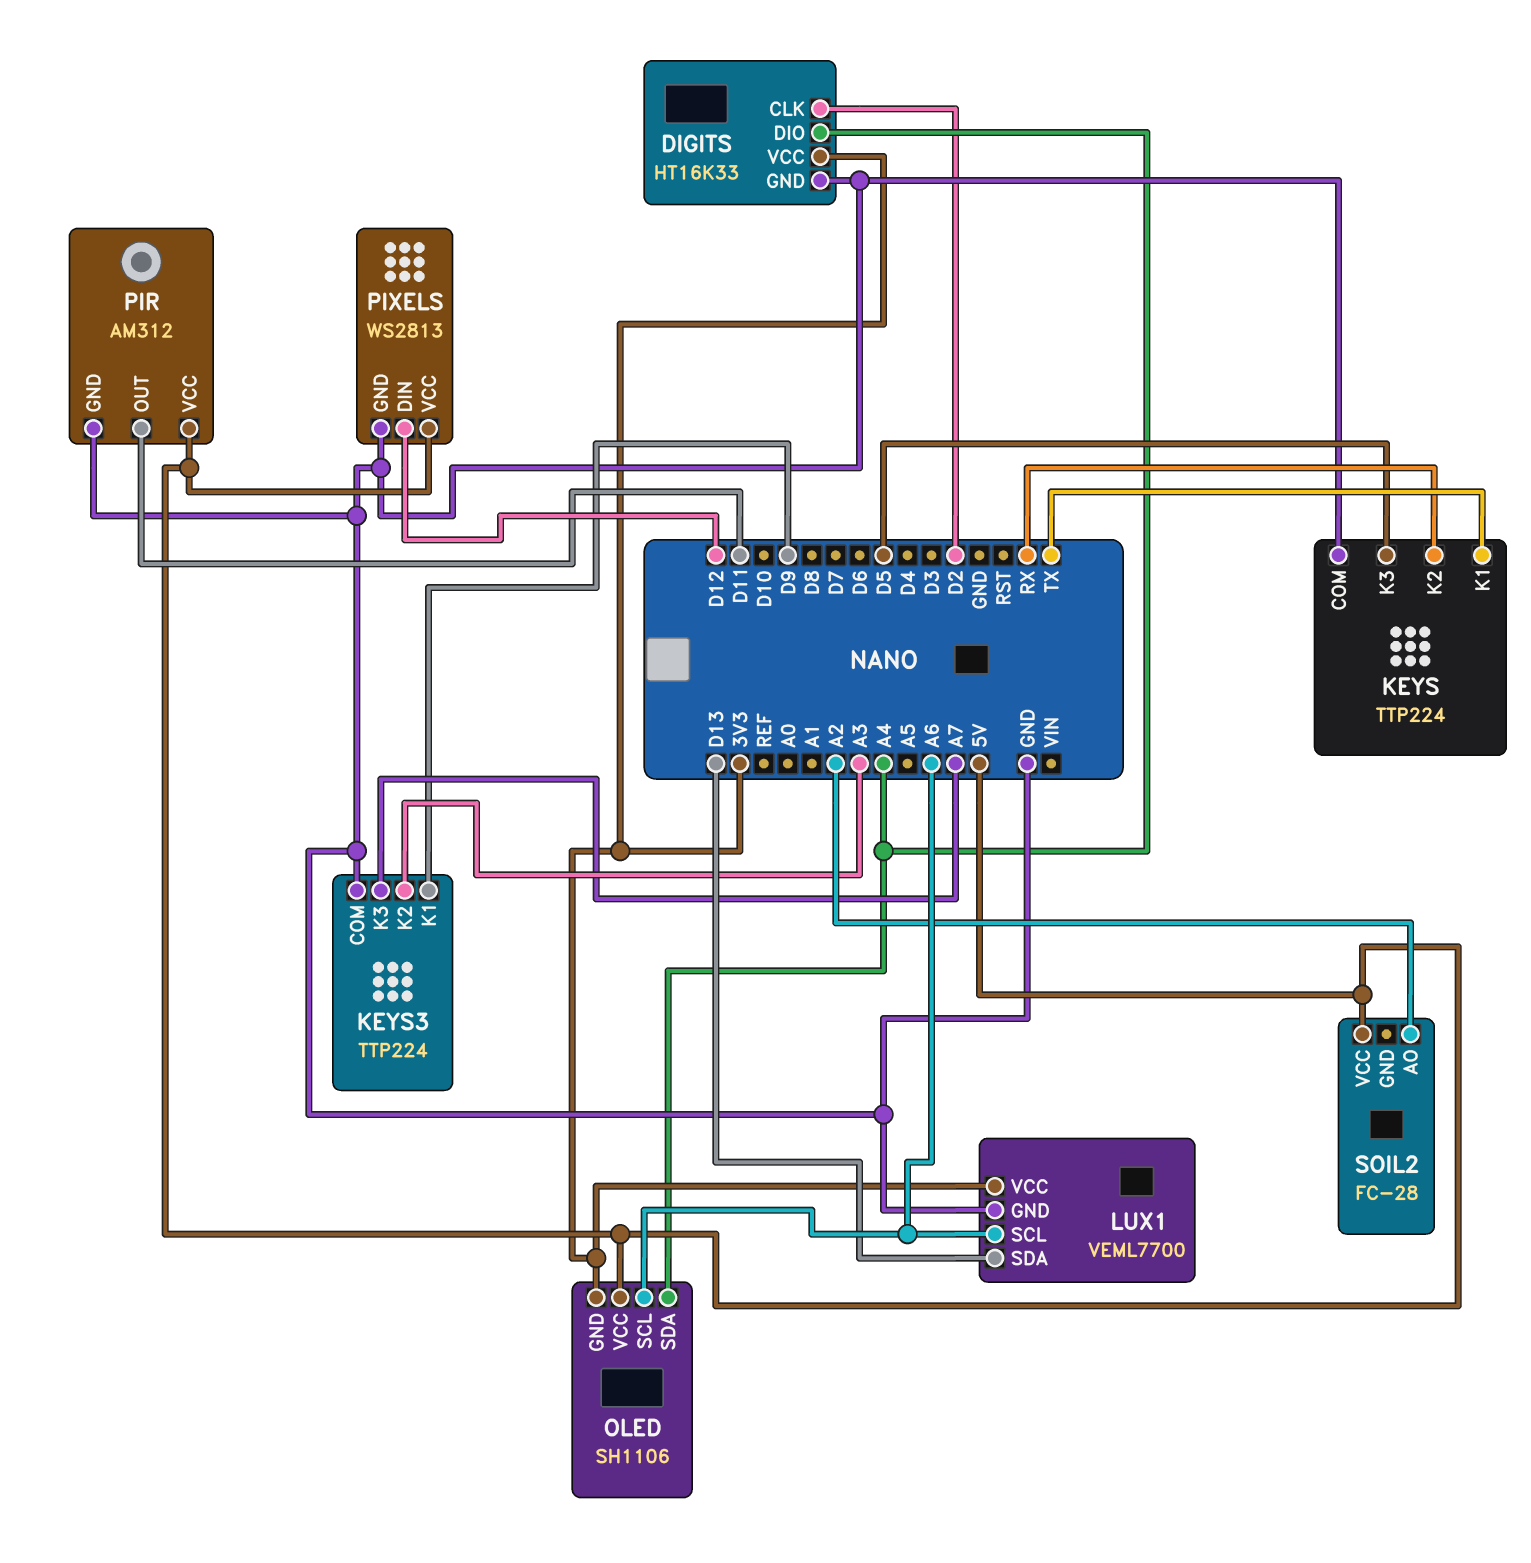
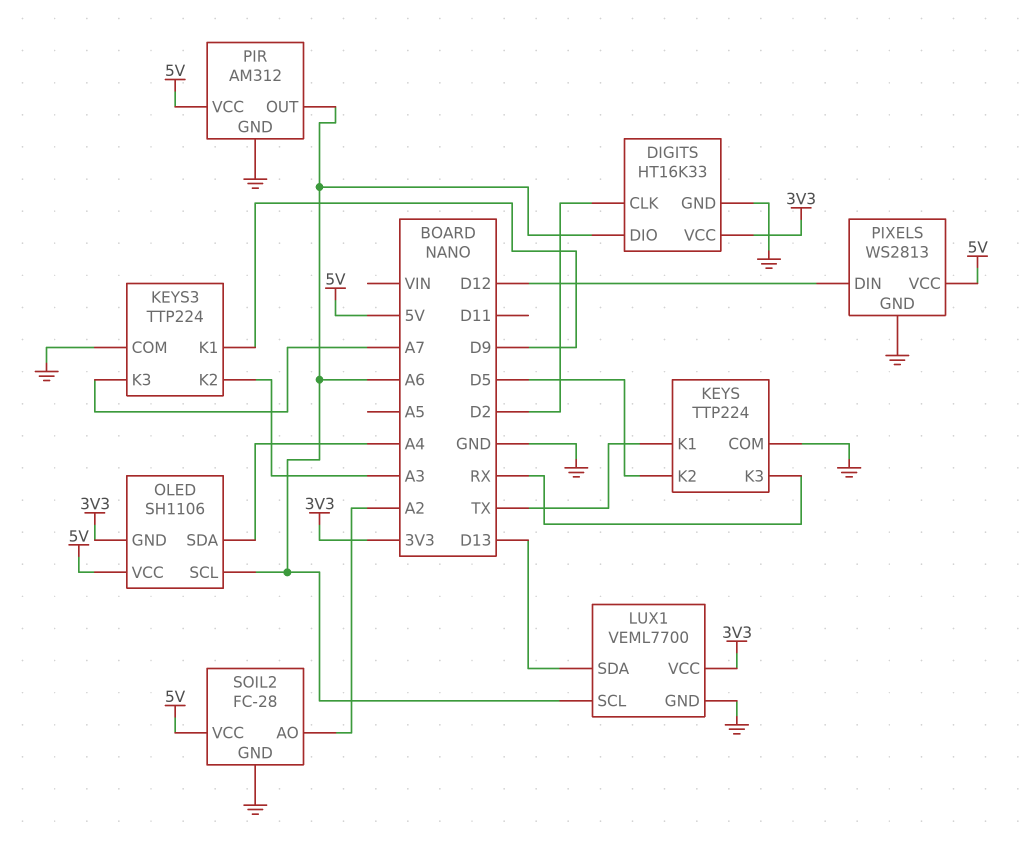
DIGITS pin DIO: A4 -> A6
KEYS pin K2: RX -> D5
KEYS pin K3: D5 -> RX
PIR pin OUT: D11 -> A6
SOIL2 pin GND: none -> GND

